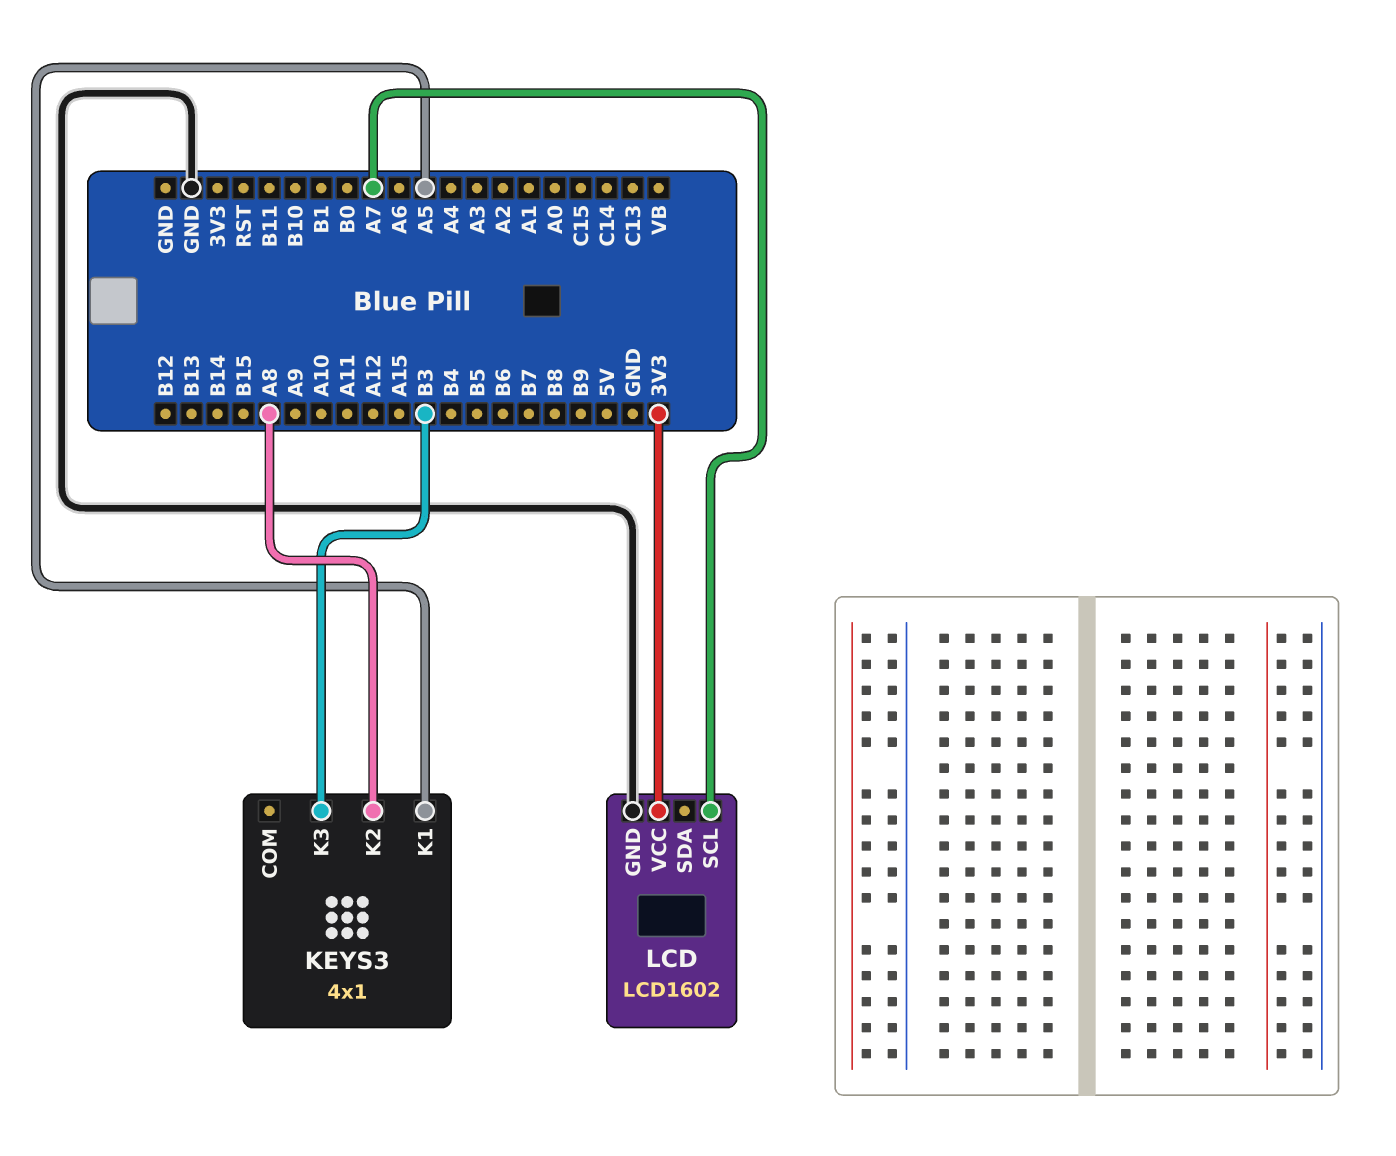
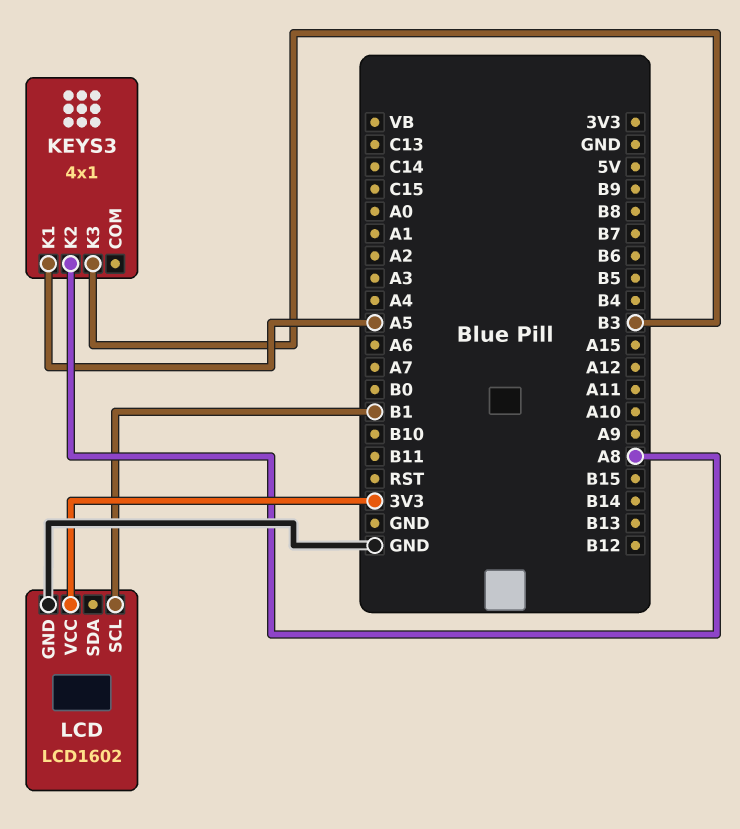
LCD pin SCL: A7 -> B1

